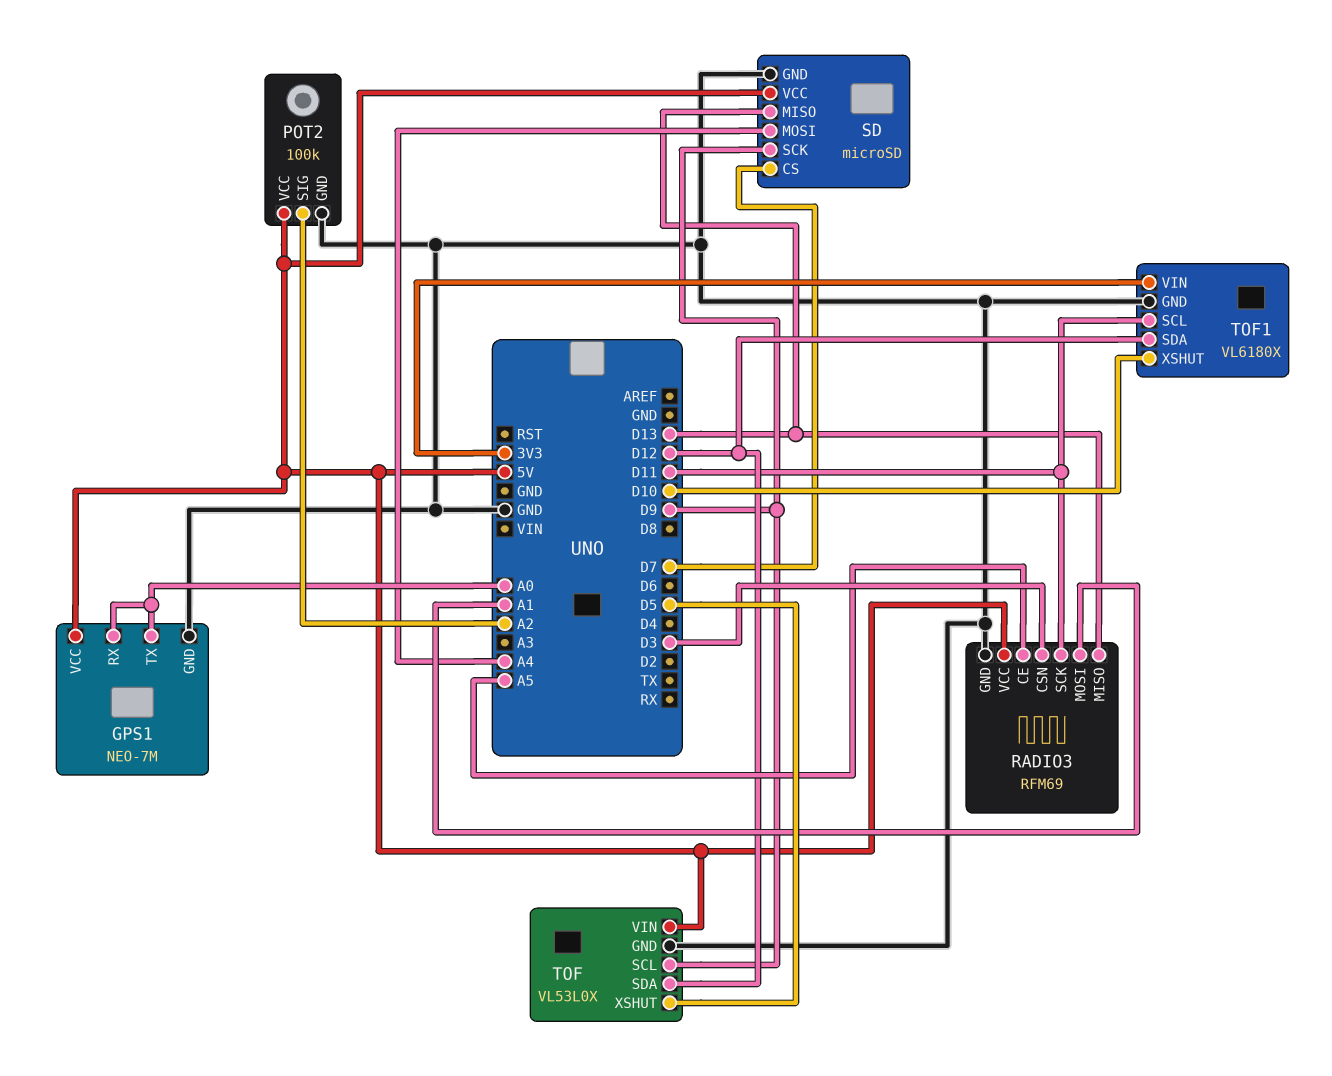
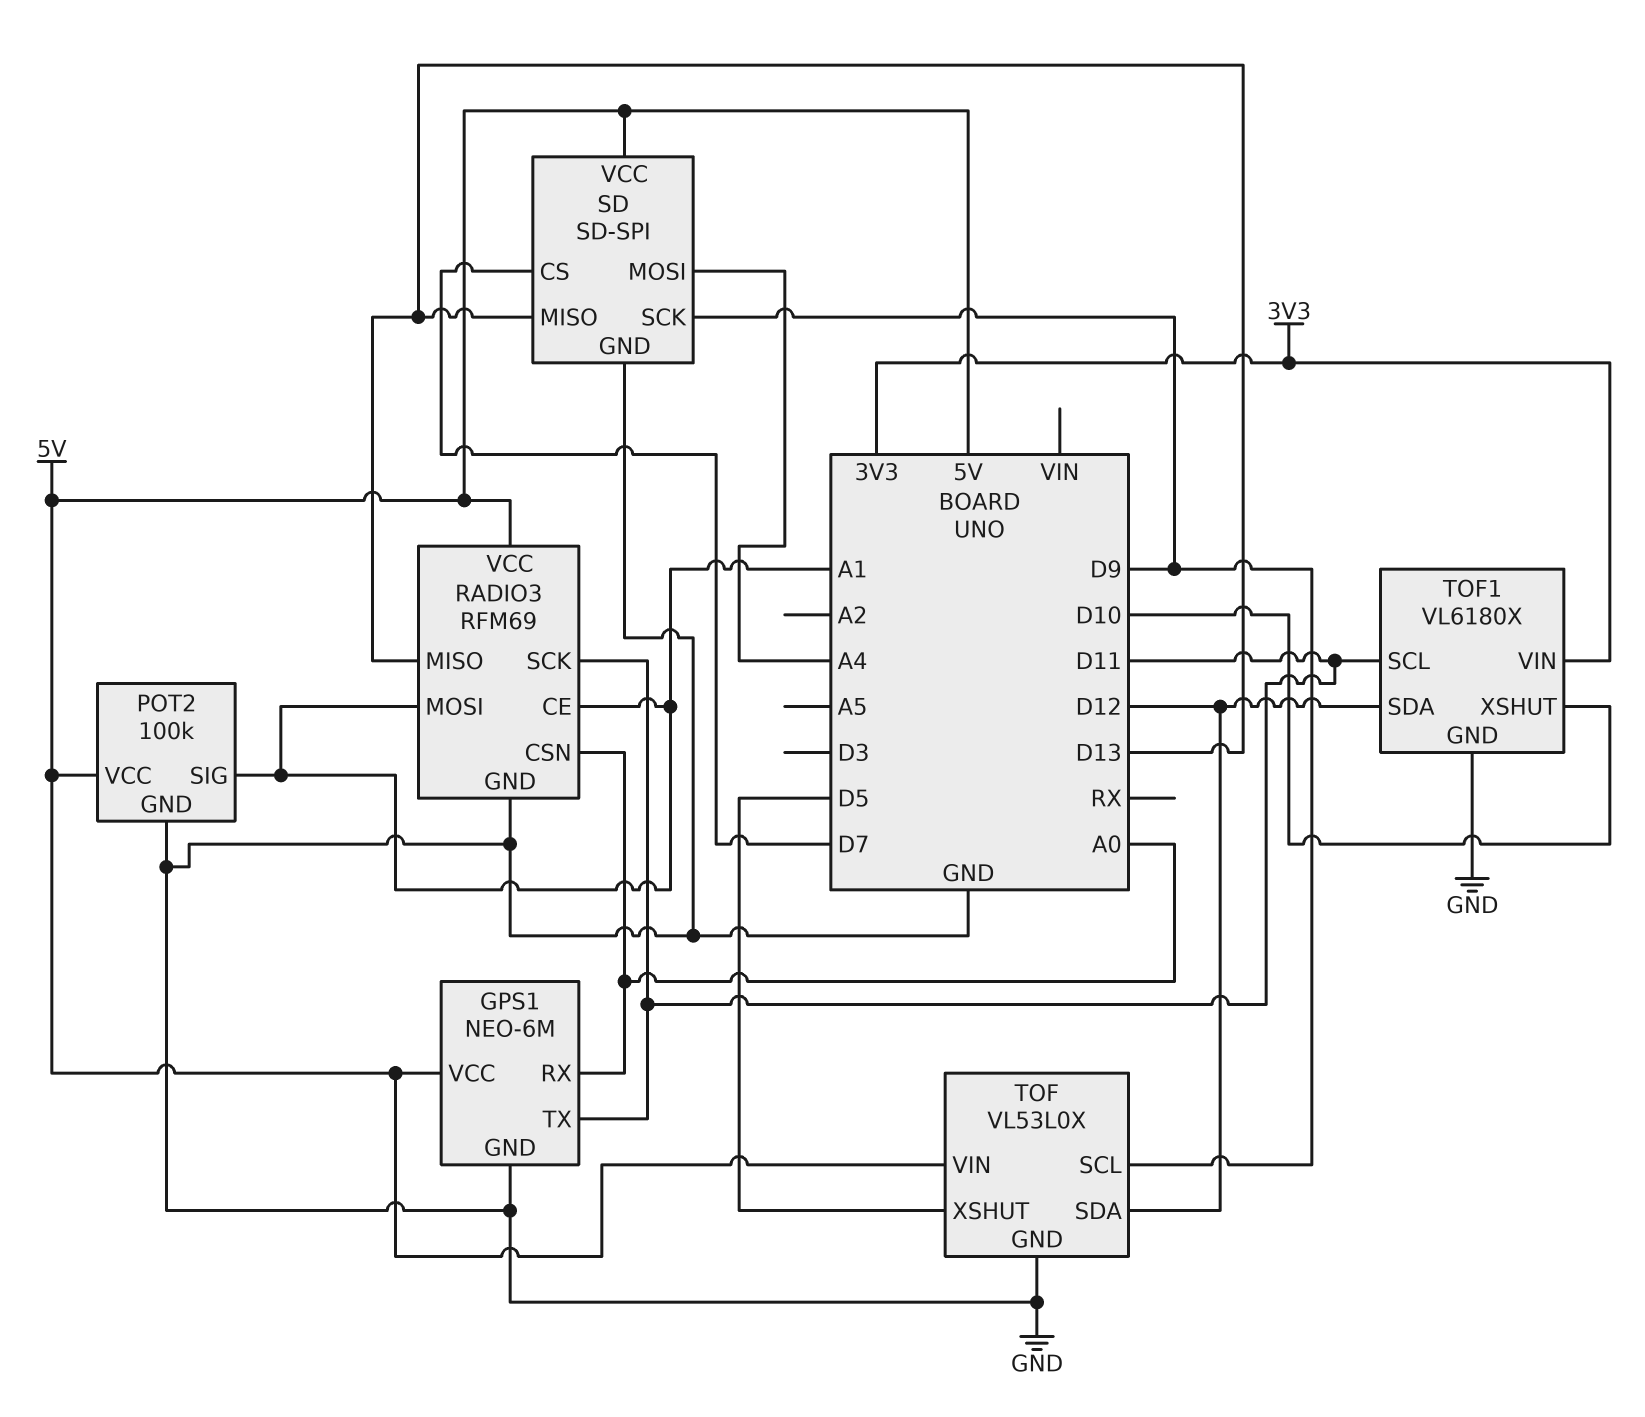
GPS1: NEO-7M -> NEO-6M
GPS1 pin TX: A0 -> D11
POT2 pin SIG: A2 -> A1
RADIO3 pin CE: A5 -> A1
RADIO3 pin CSN: D3 -> A0
SD: microSD -> SD-SPI

